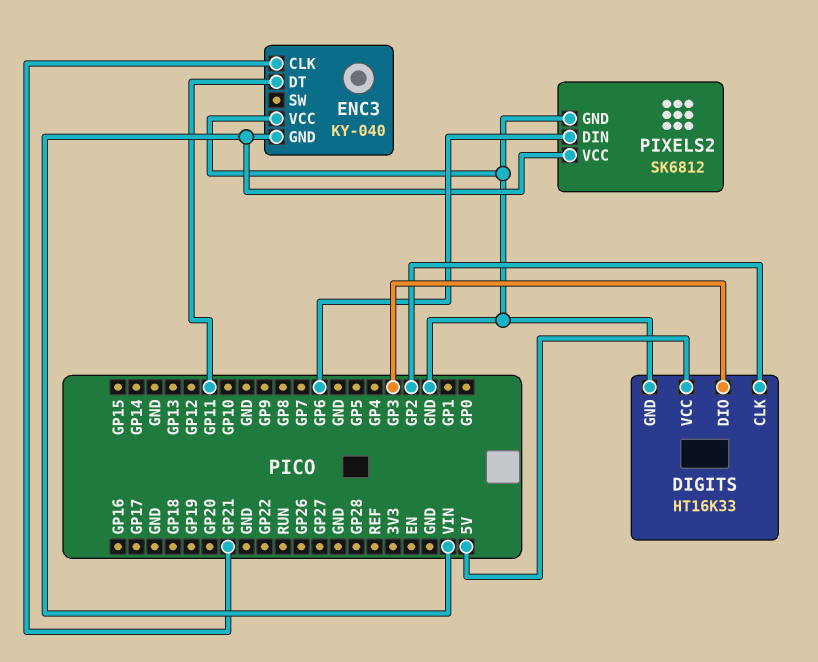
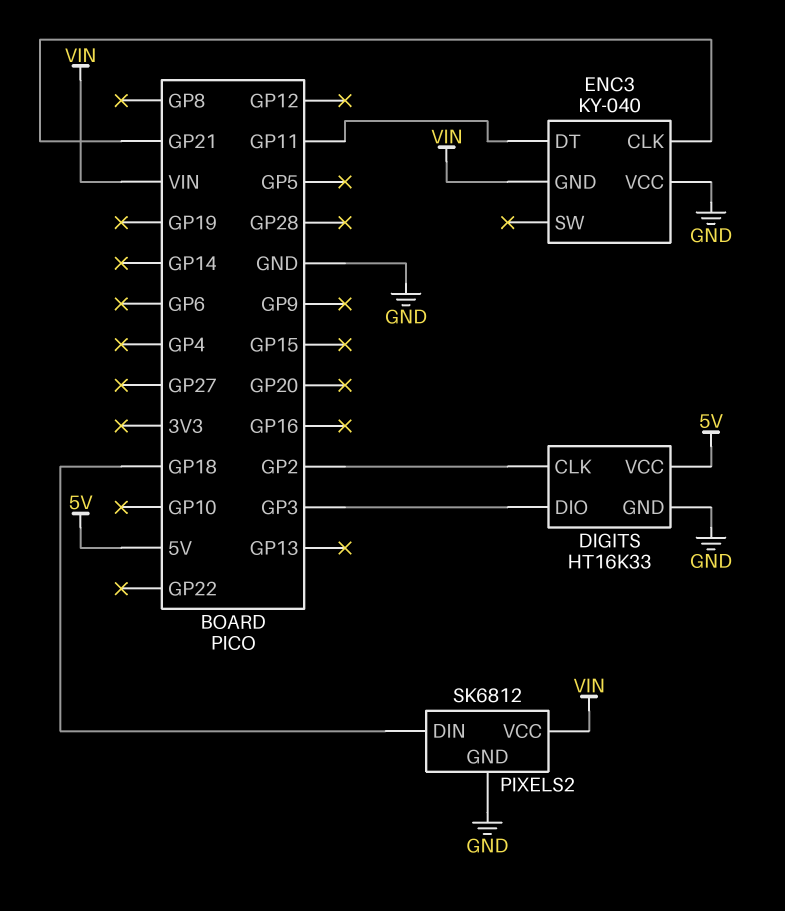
PIXELS2 pin DIN: GP6 -> GP18

